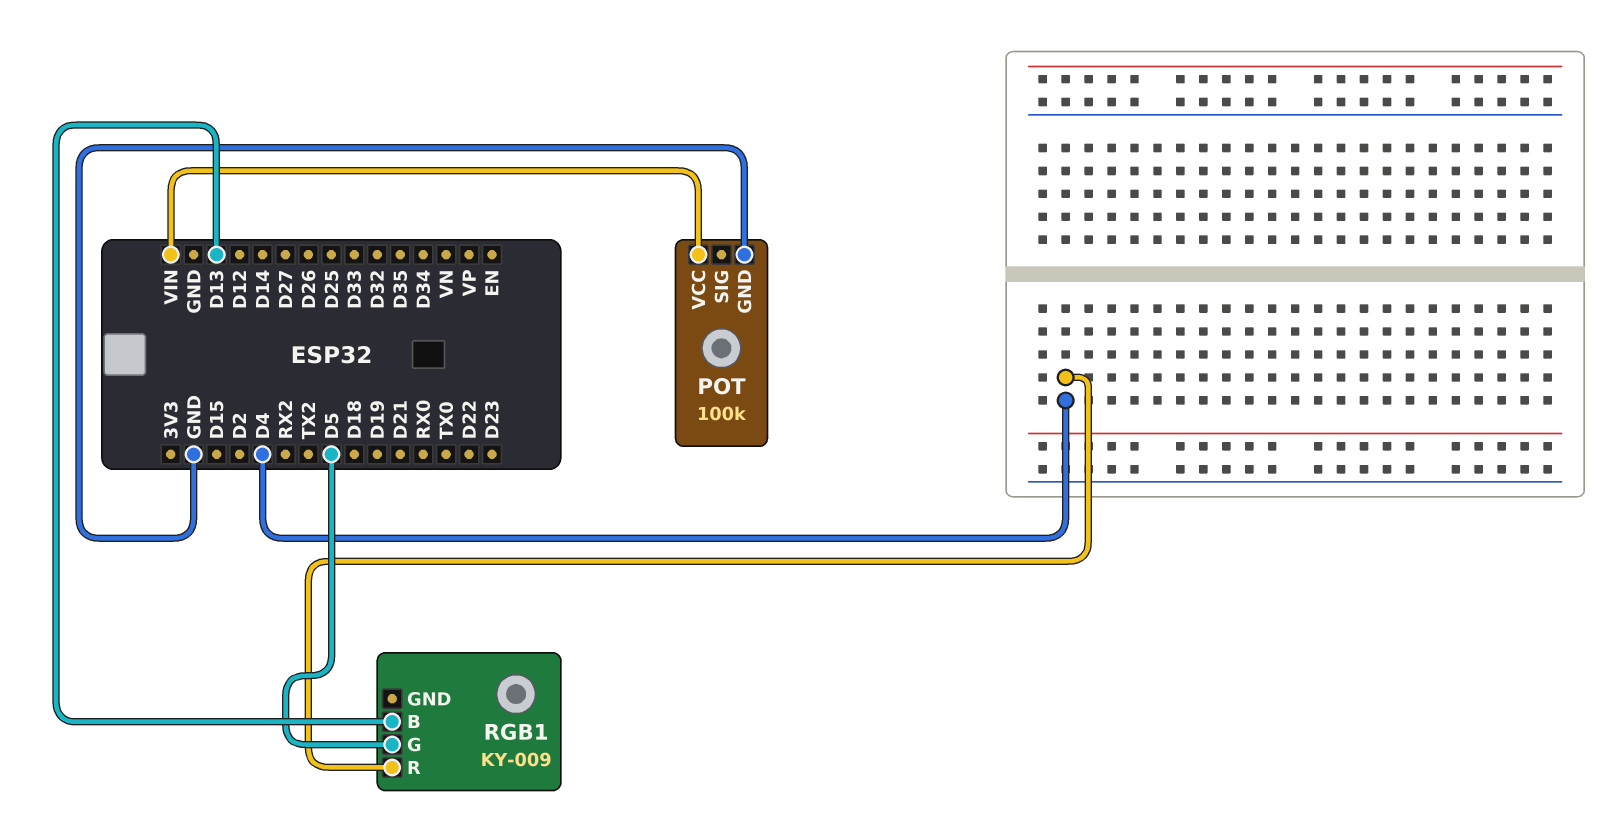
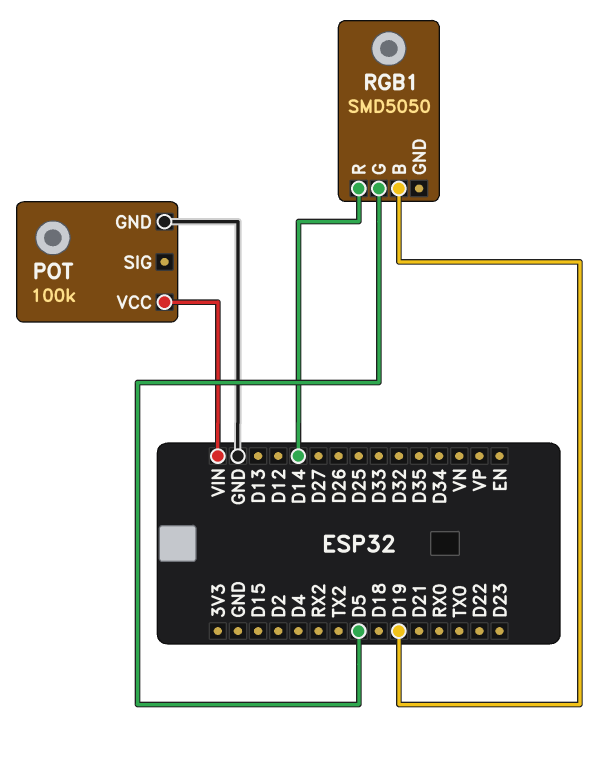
RGB1: KY-009 -> SMD5050
RGB1 pin B: D13 -> D19
RGB1 pin R: D4 -> D14

